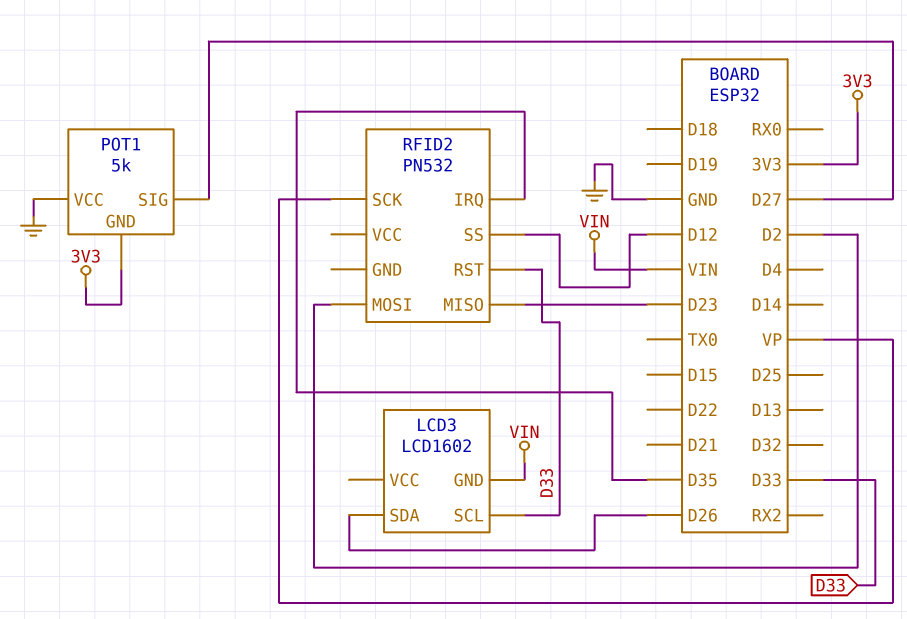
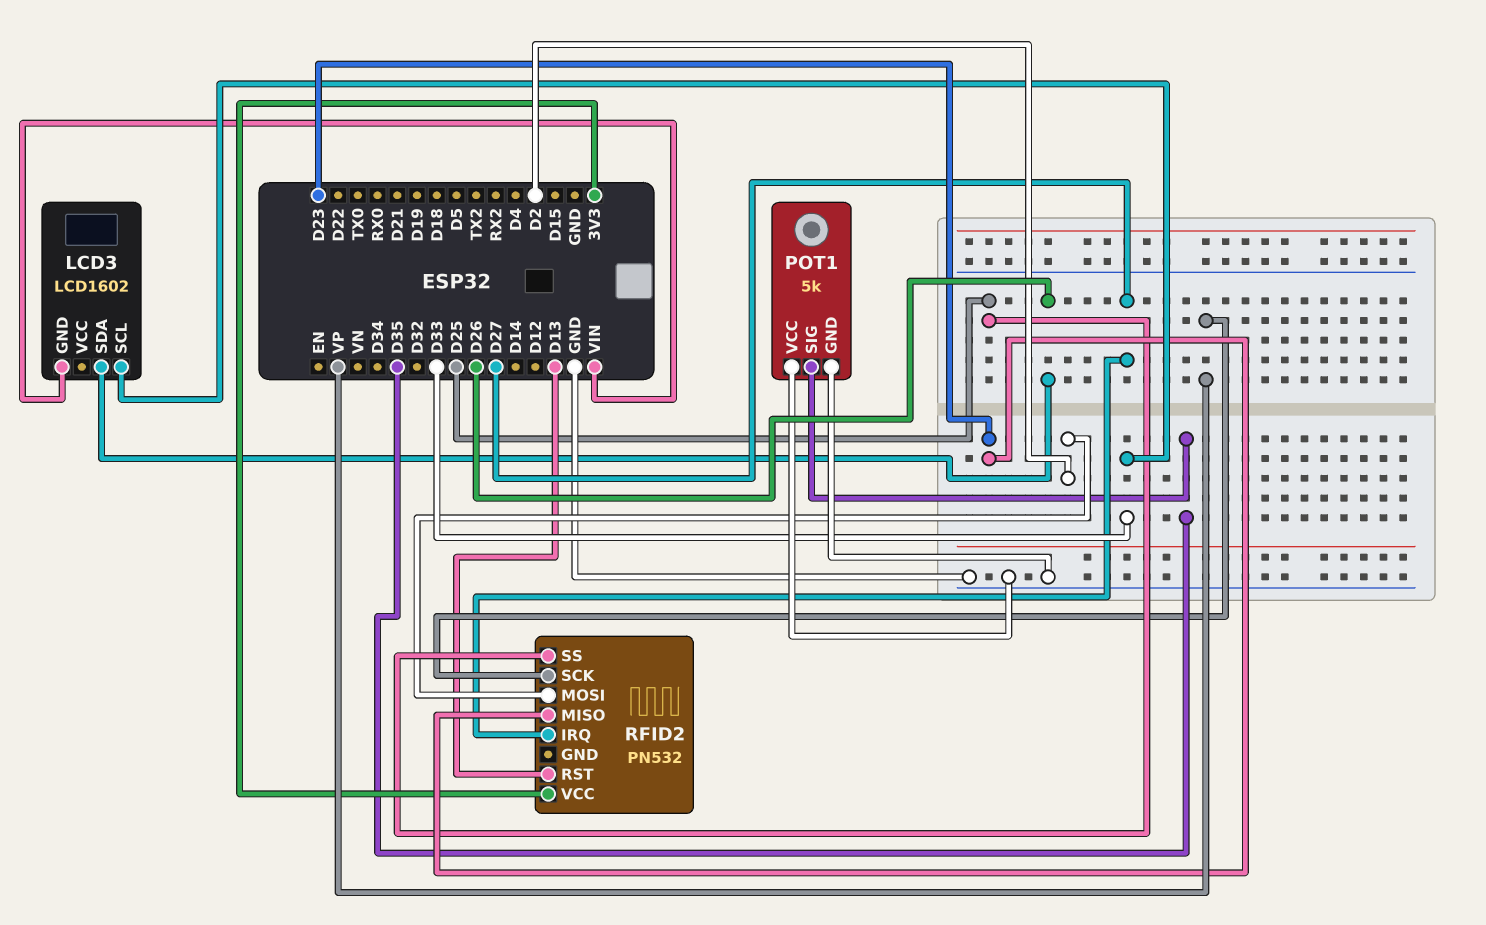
POT1 pin GND: 3V3 -> GND
POT1 pin SIG: D27 -> D35
RFID2 pin IRQ: D35 -> D27
RFID2 pin RST: D33 -> D13
RFID2 pin SS: D12 -> D25
RFID2 pin VCC: none -> 3V3

